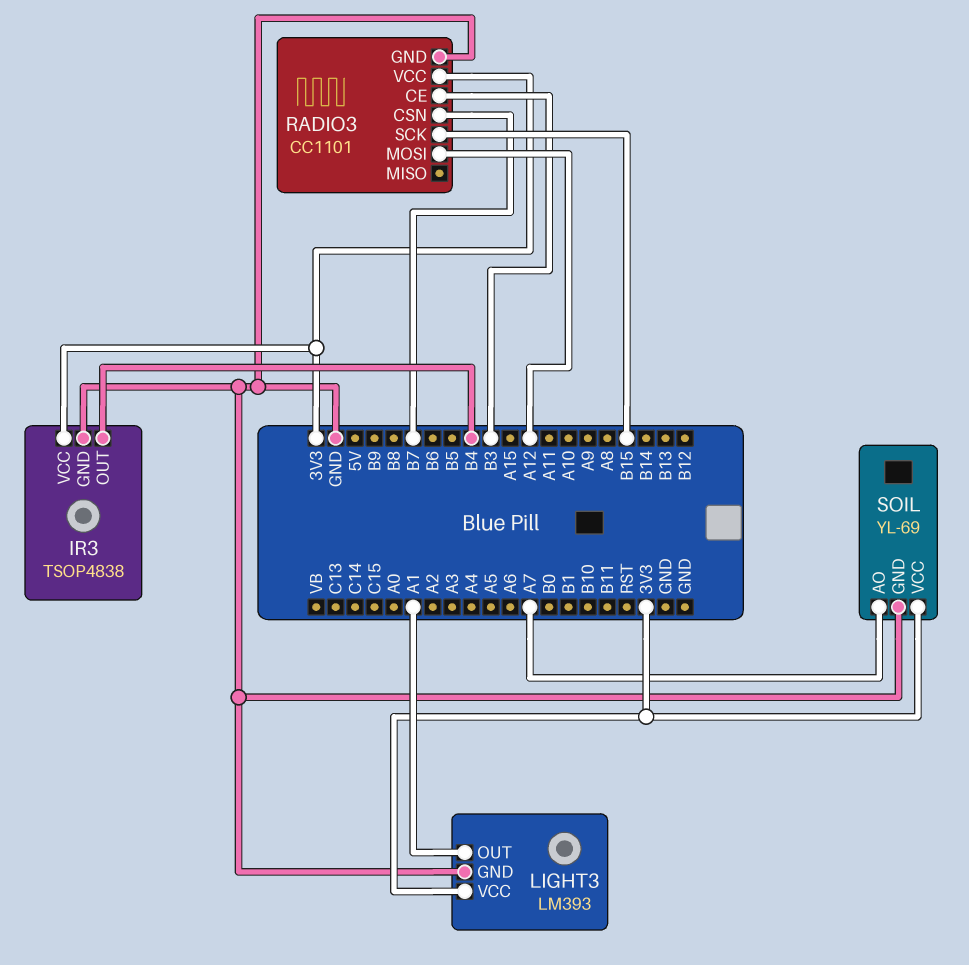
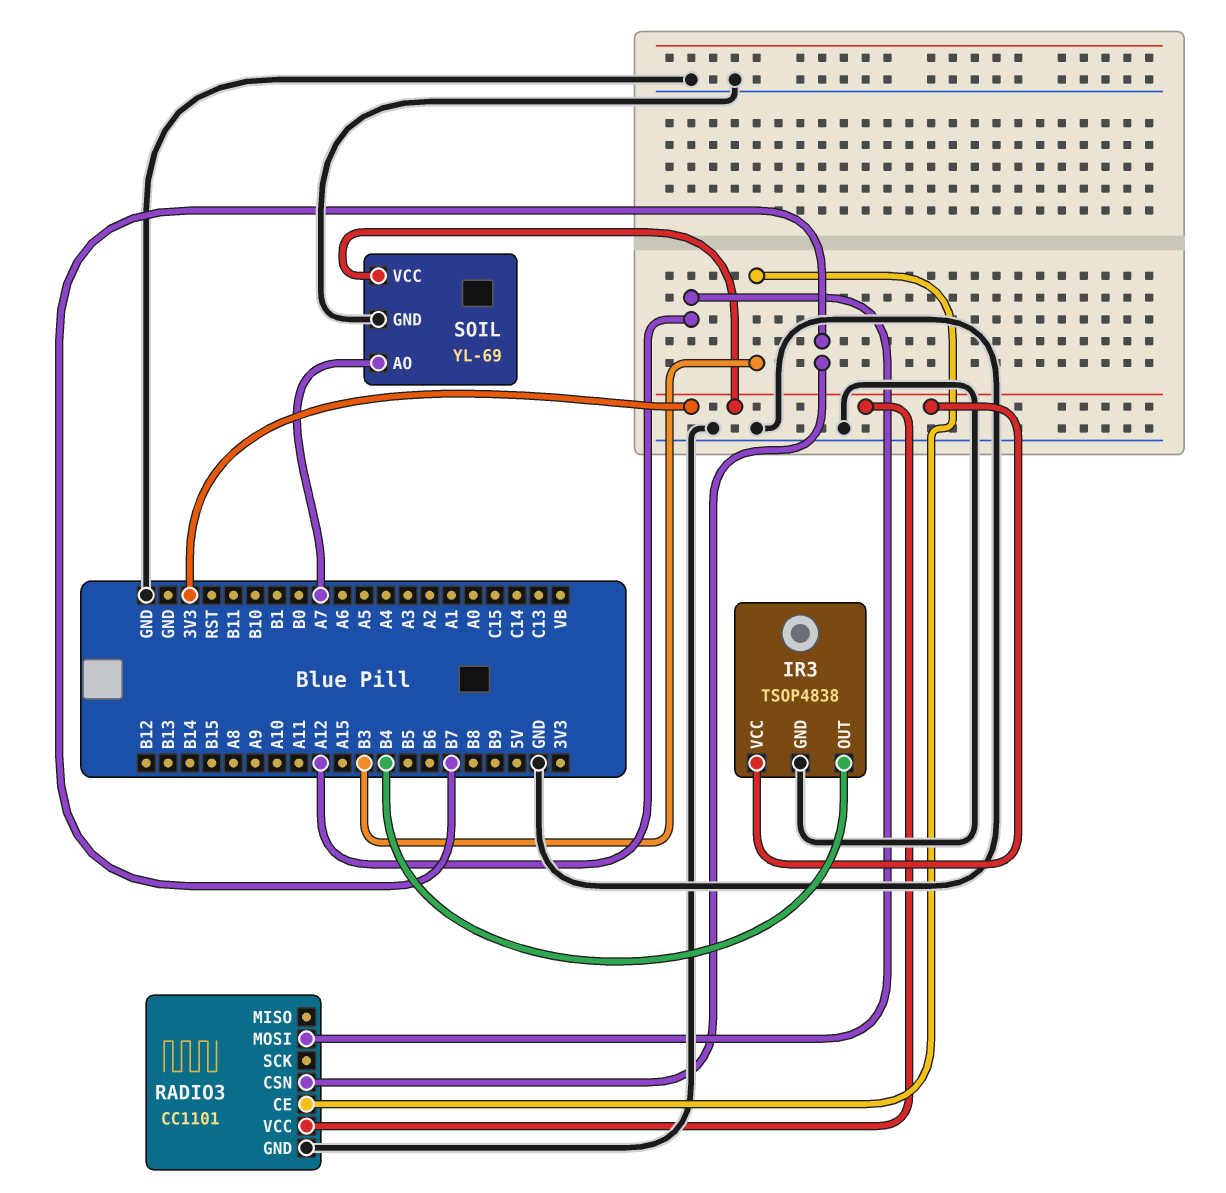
LIGHT3: LM393 -> none
LIGHT3 pin GND: GND -> none
LIGHT3 pin OUT: A1 -> none
LIGHT3 pin VCC: 3V3 -> none
RADIO3 pin SCK: B15 -> none

